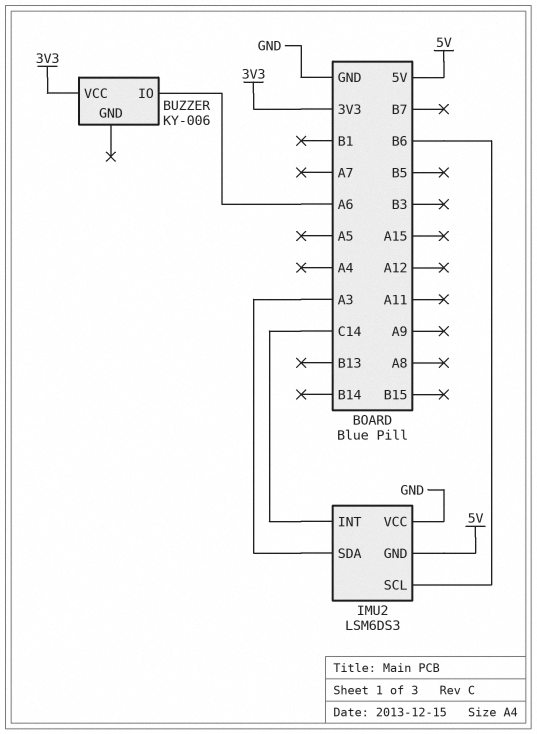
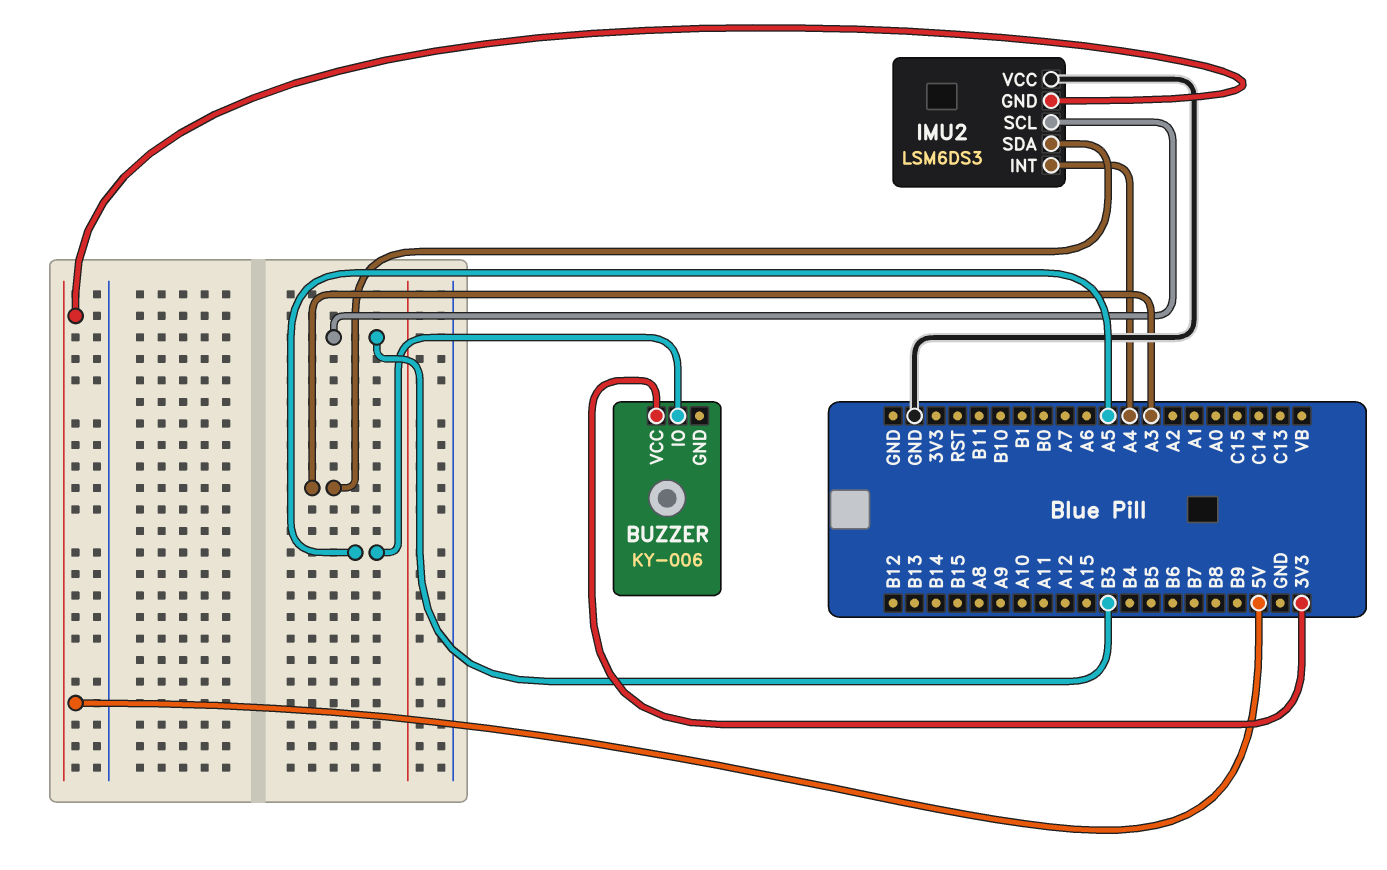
BUZZER pin IO: A6 -> A5
IMU2 pin INT: C14 -> A4
IMU2 pin SCL: B6 -> B3

